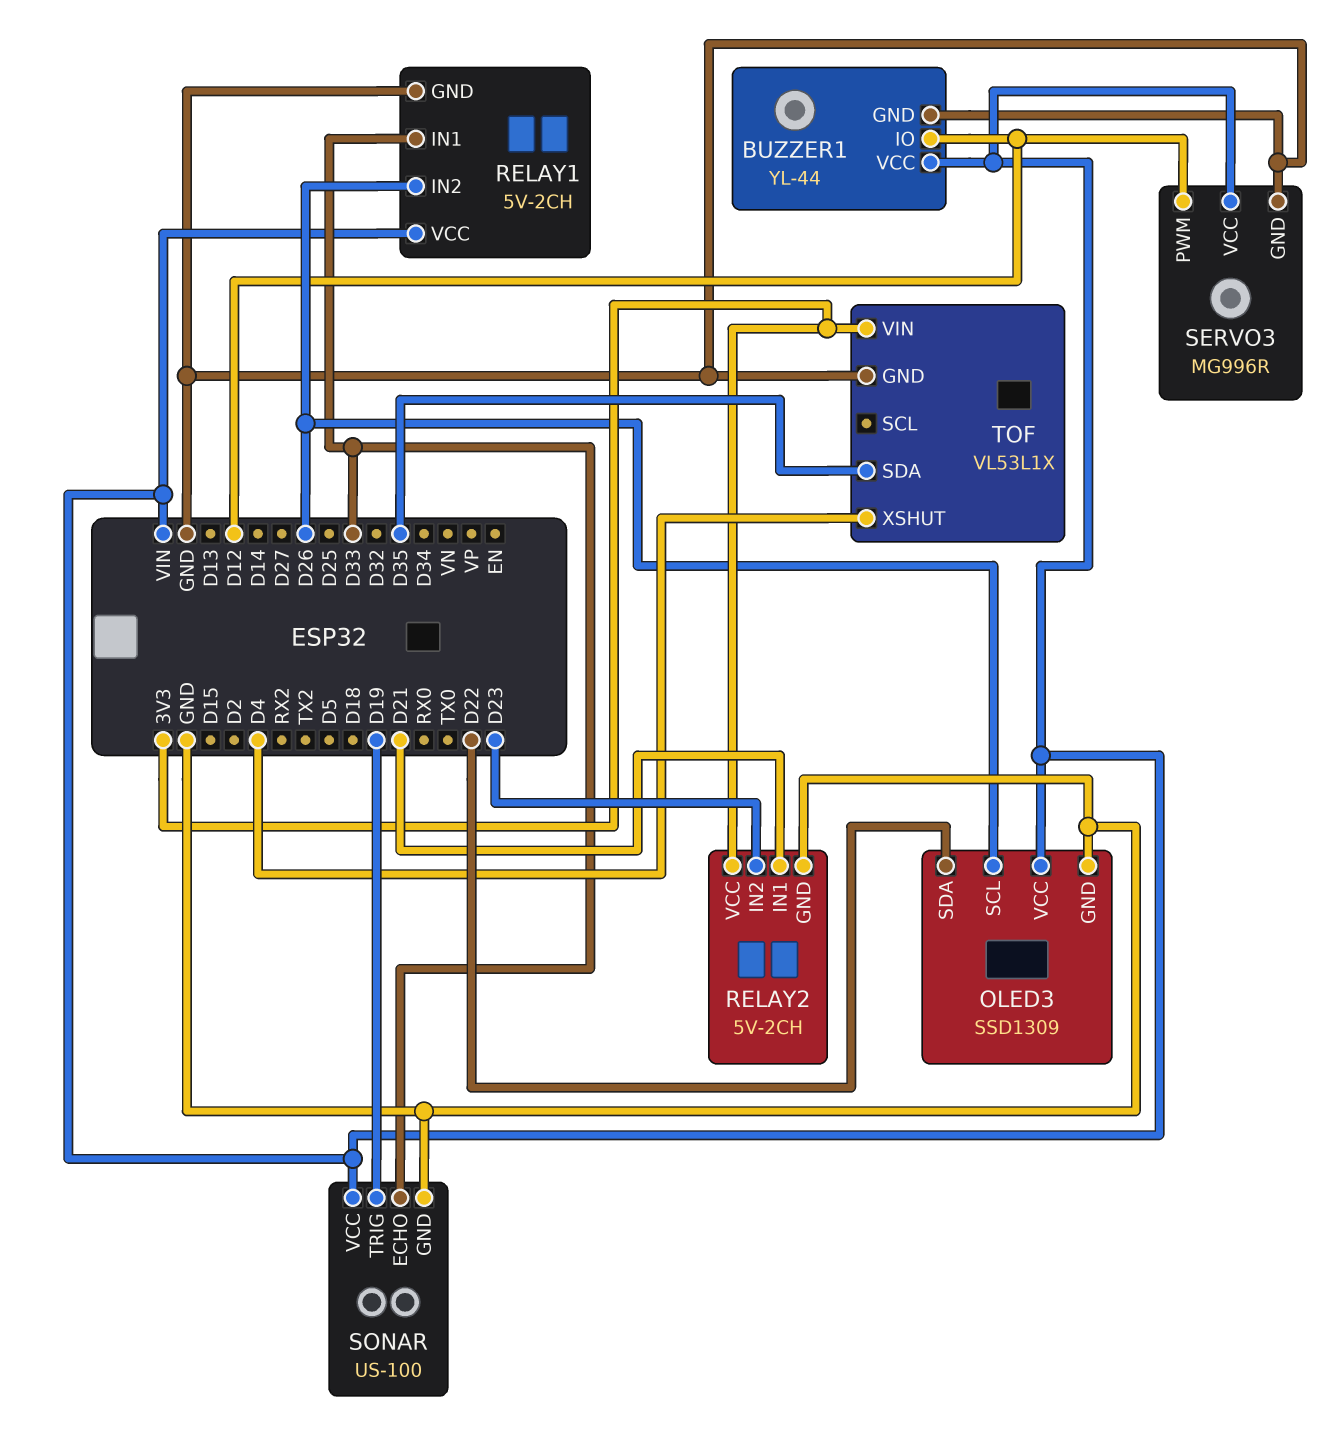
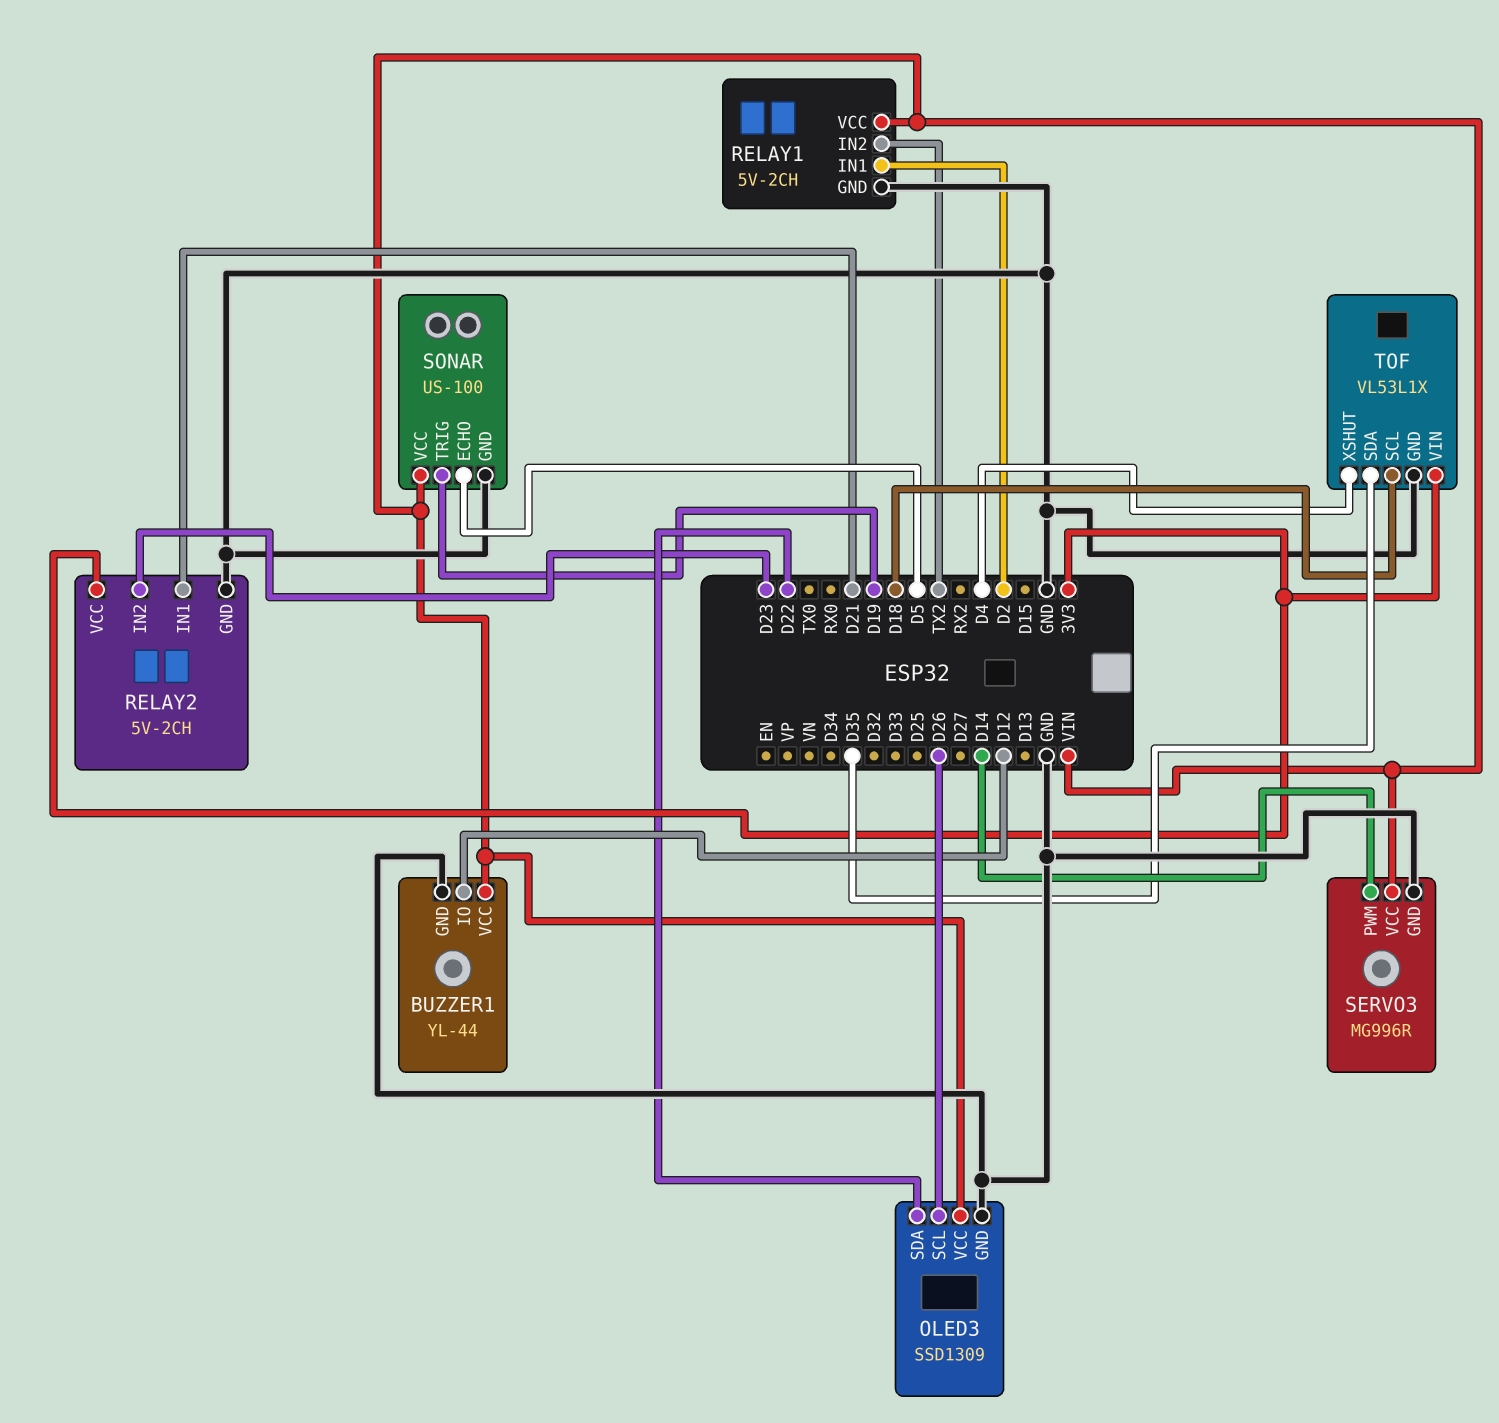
RELAY1 pin IN1: D33 -> D2
RELAY1 pin IN2: D26 -> TX2
SERVO3 pin PWM: D12 -> D14
SONAR pin ECHO: D33 -> D5
TOF pin SCL: none -> D18

